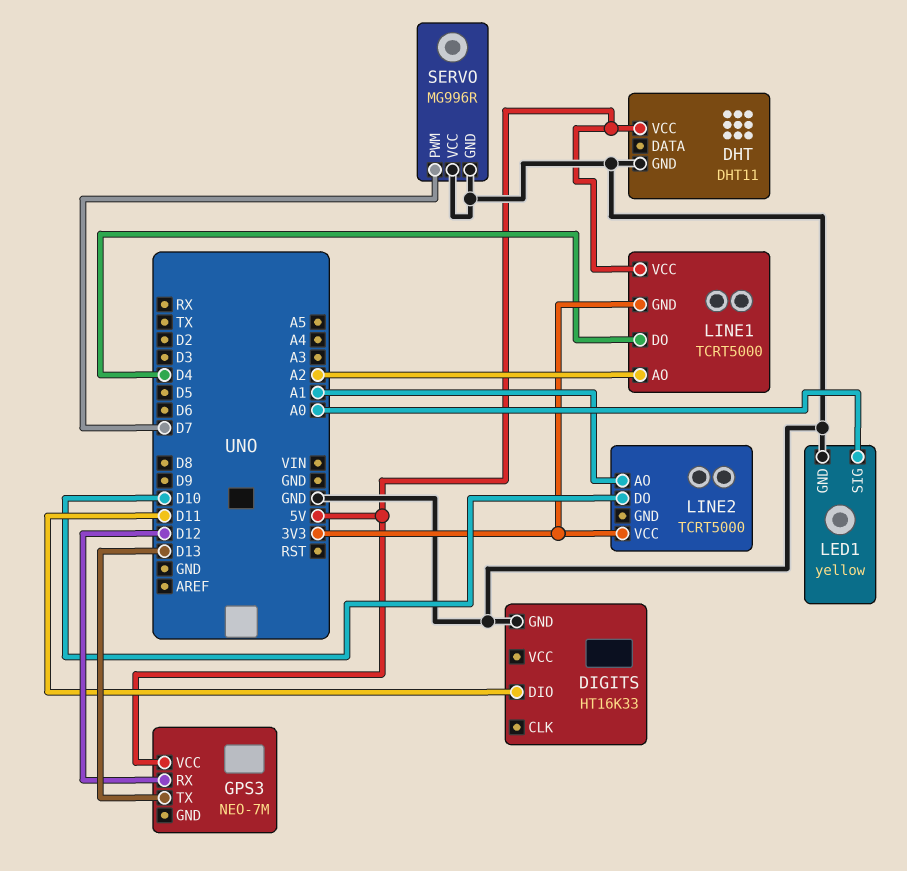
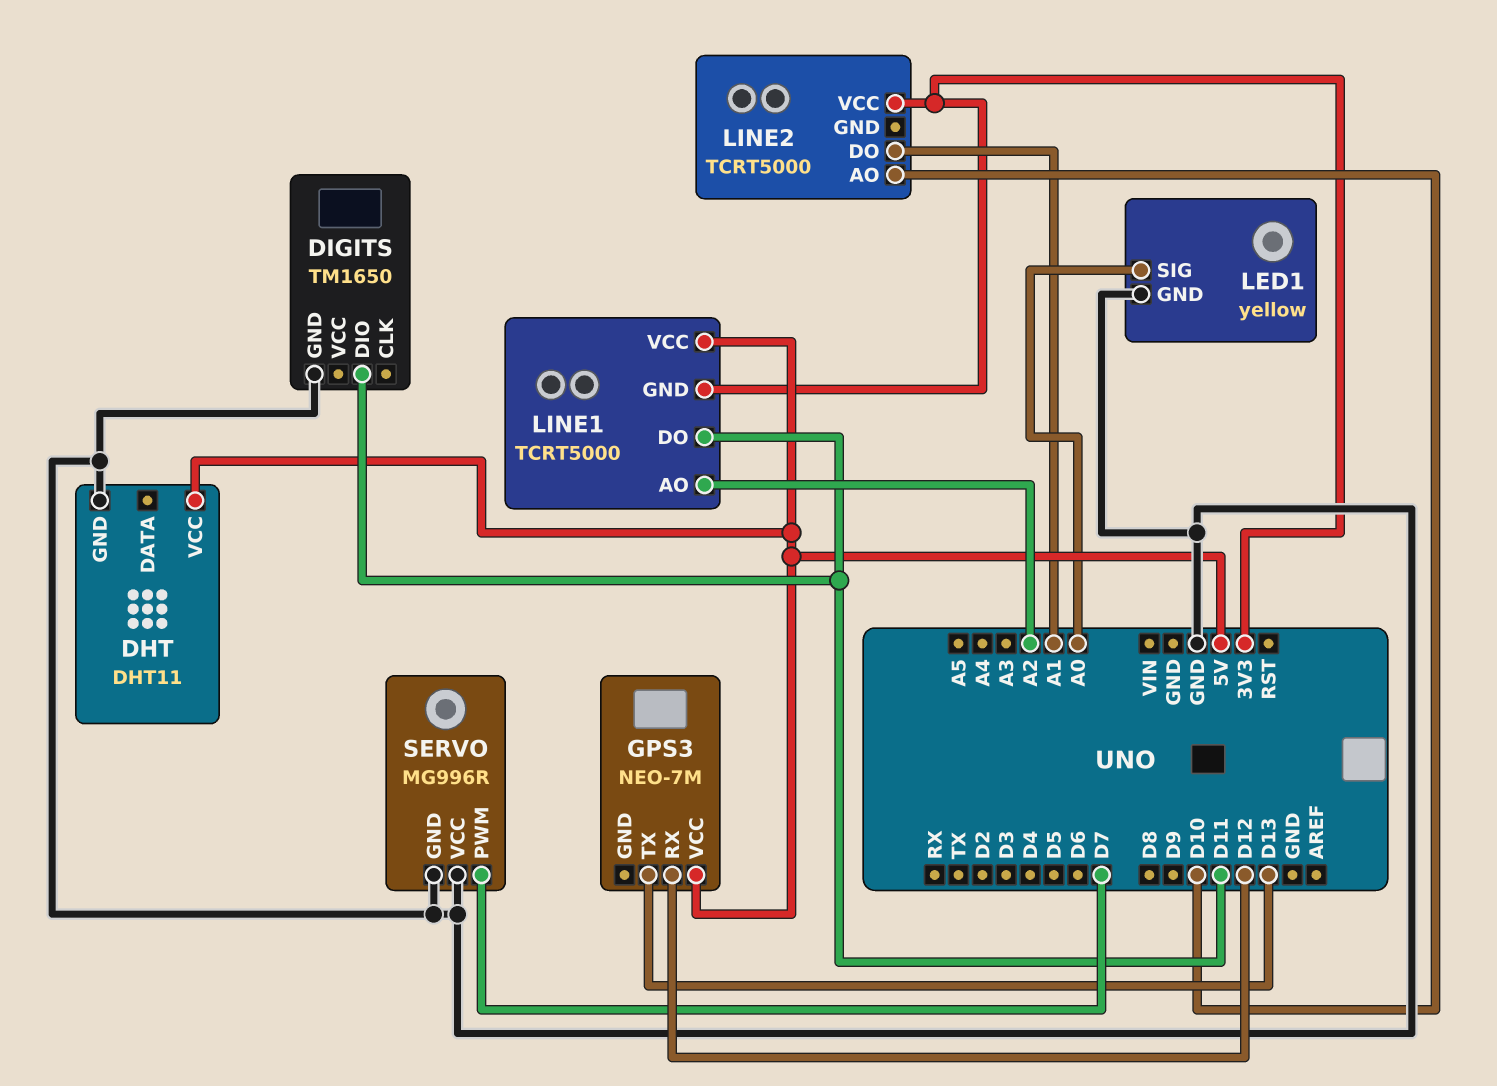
DIGITS: HT16K33 -> TM1650
LINE1 pin DO: D4 -> D11
LINE2 pin AO: A1 -> D10
LINE2 pin DO: D10 -> A1

